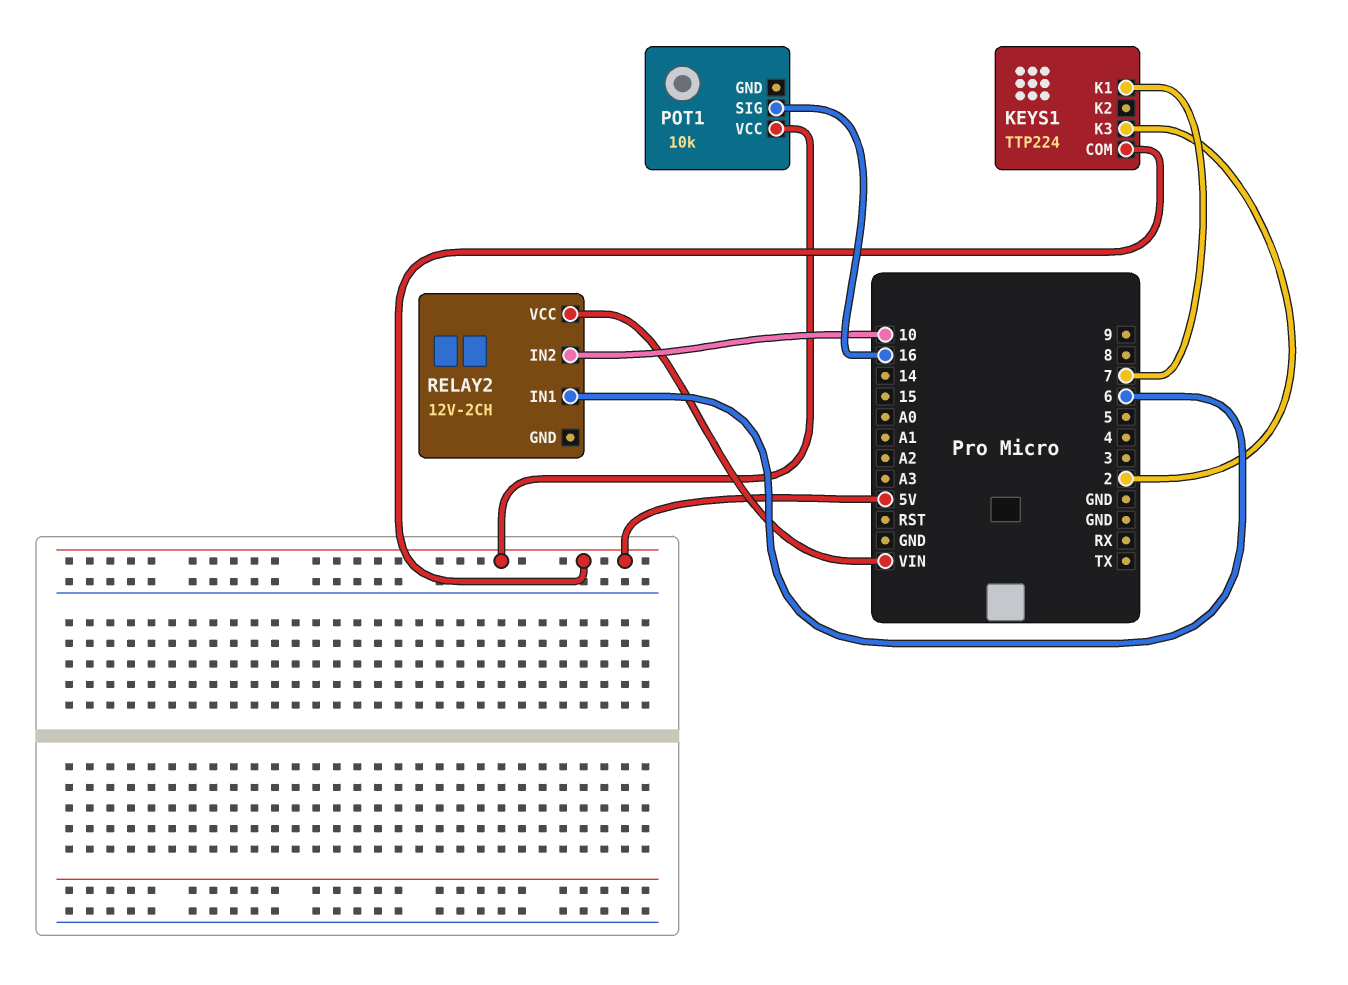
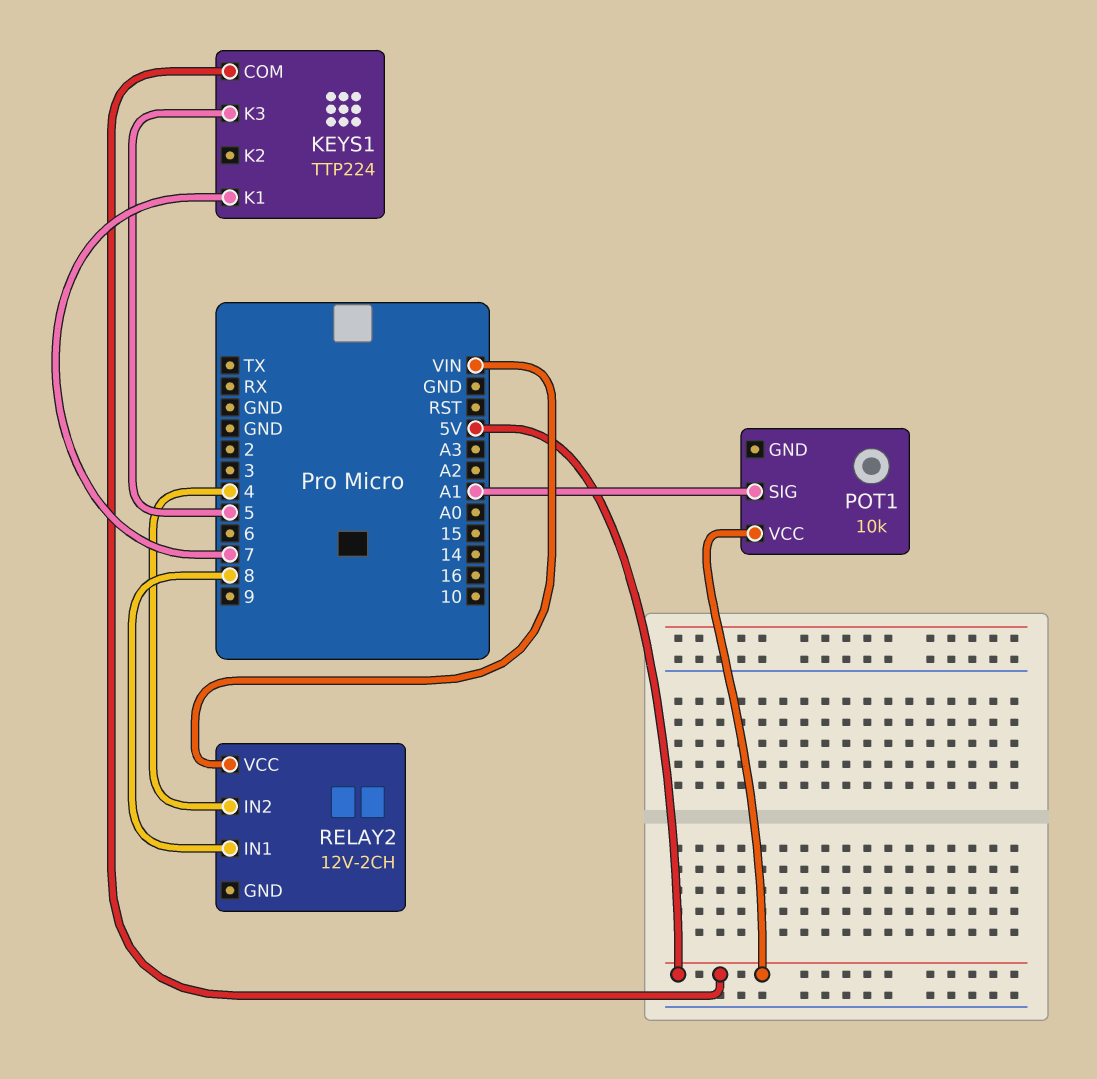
KEYS1 pin K3: 2 -> 5
POT1 pin SIG: 16 -> A1
RELAY2 pin IN1: 6 -> 8
RELAY2 pin IN2: 10 -> 4

